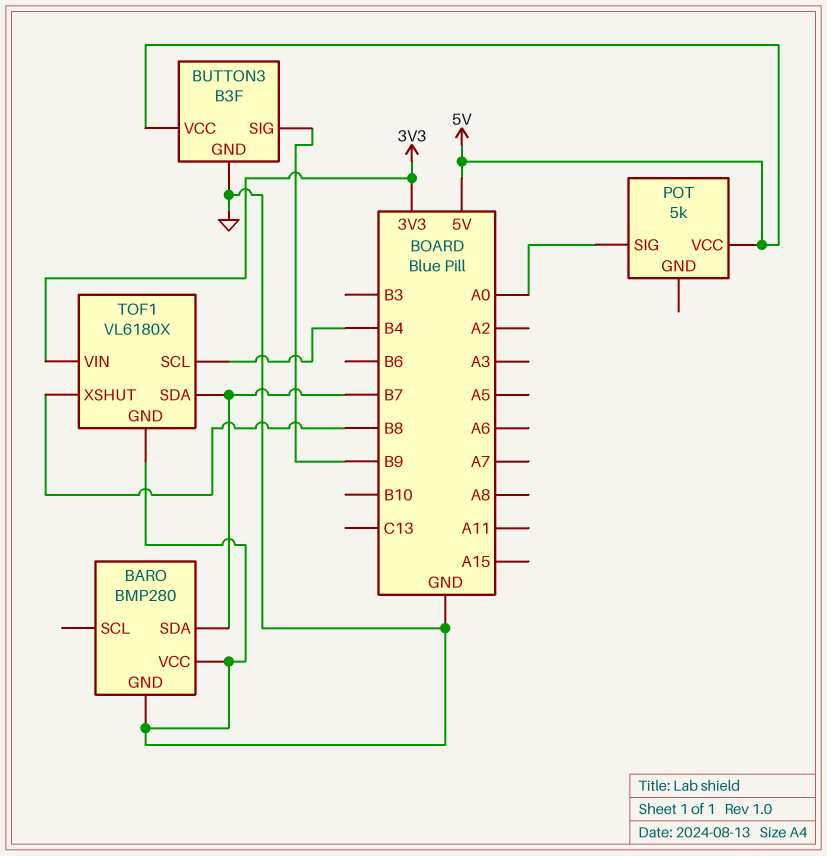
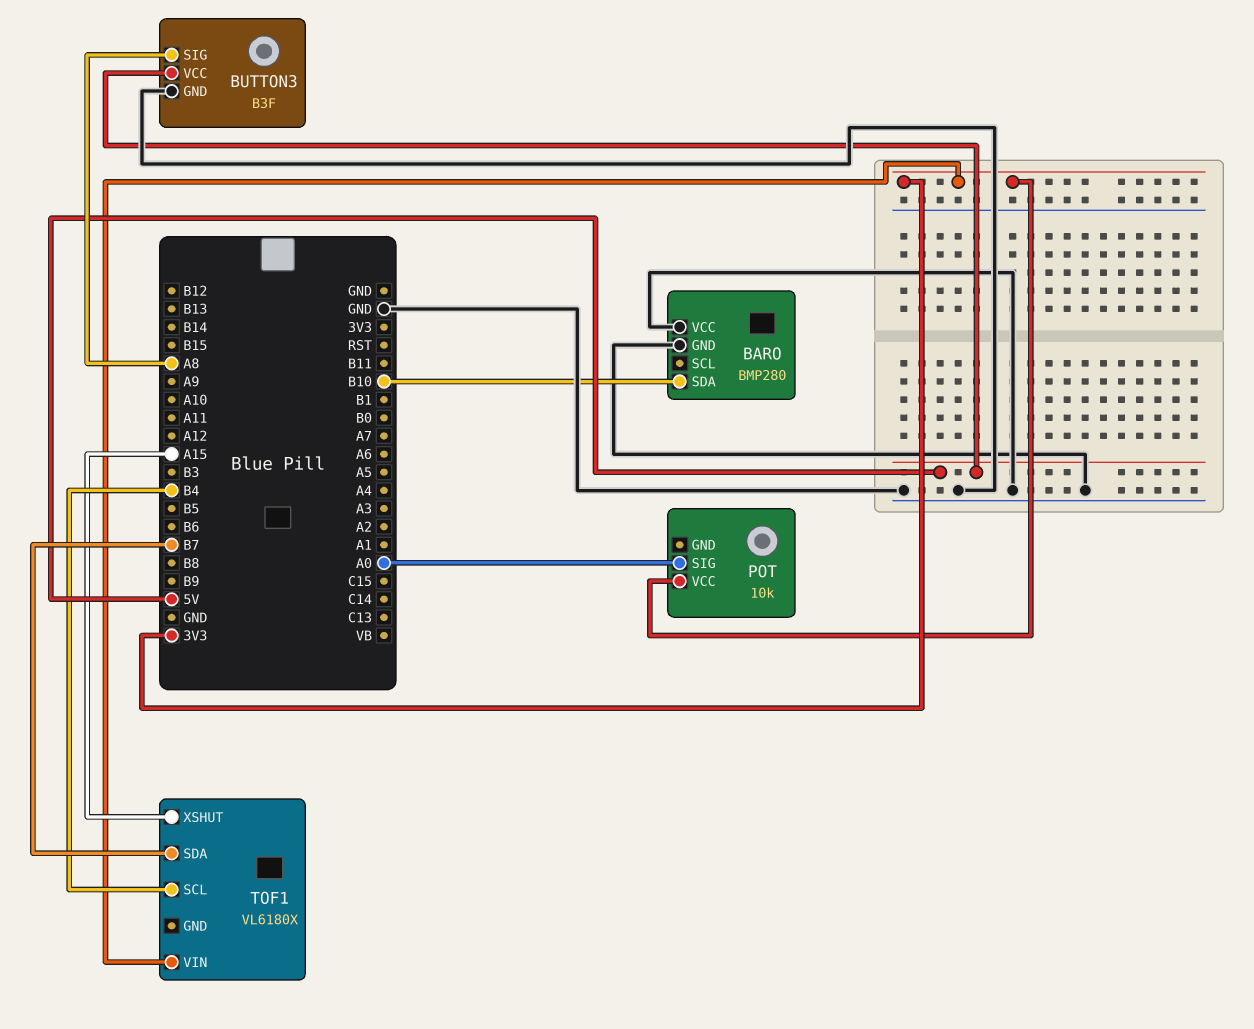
BARO pin SDA: B7 -> B10
BUTTON3 pin SIG: B9 -> A8
POT: 5k -> 10k
POT pin VCC: 5V -> 3V3
TOF1 pin GND: GND -> none
TOF1 pin XSHUT: B8 -> A15

